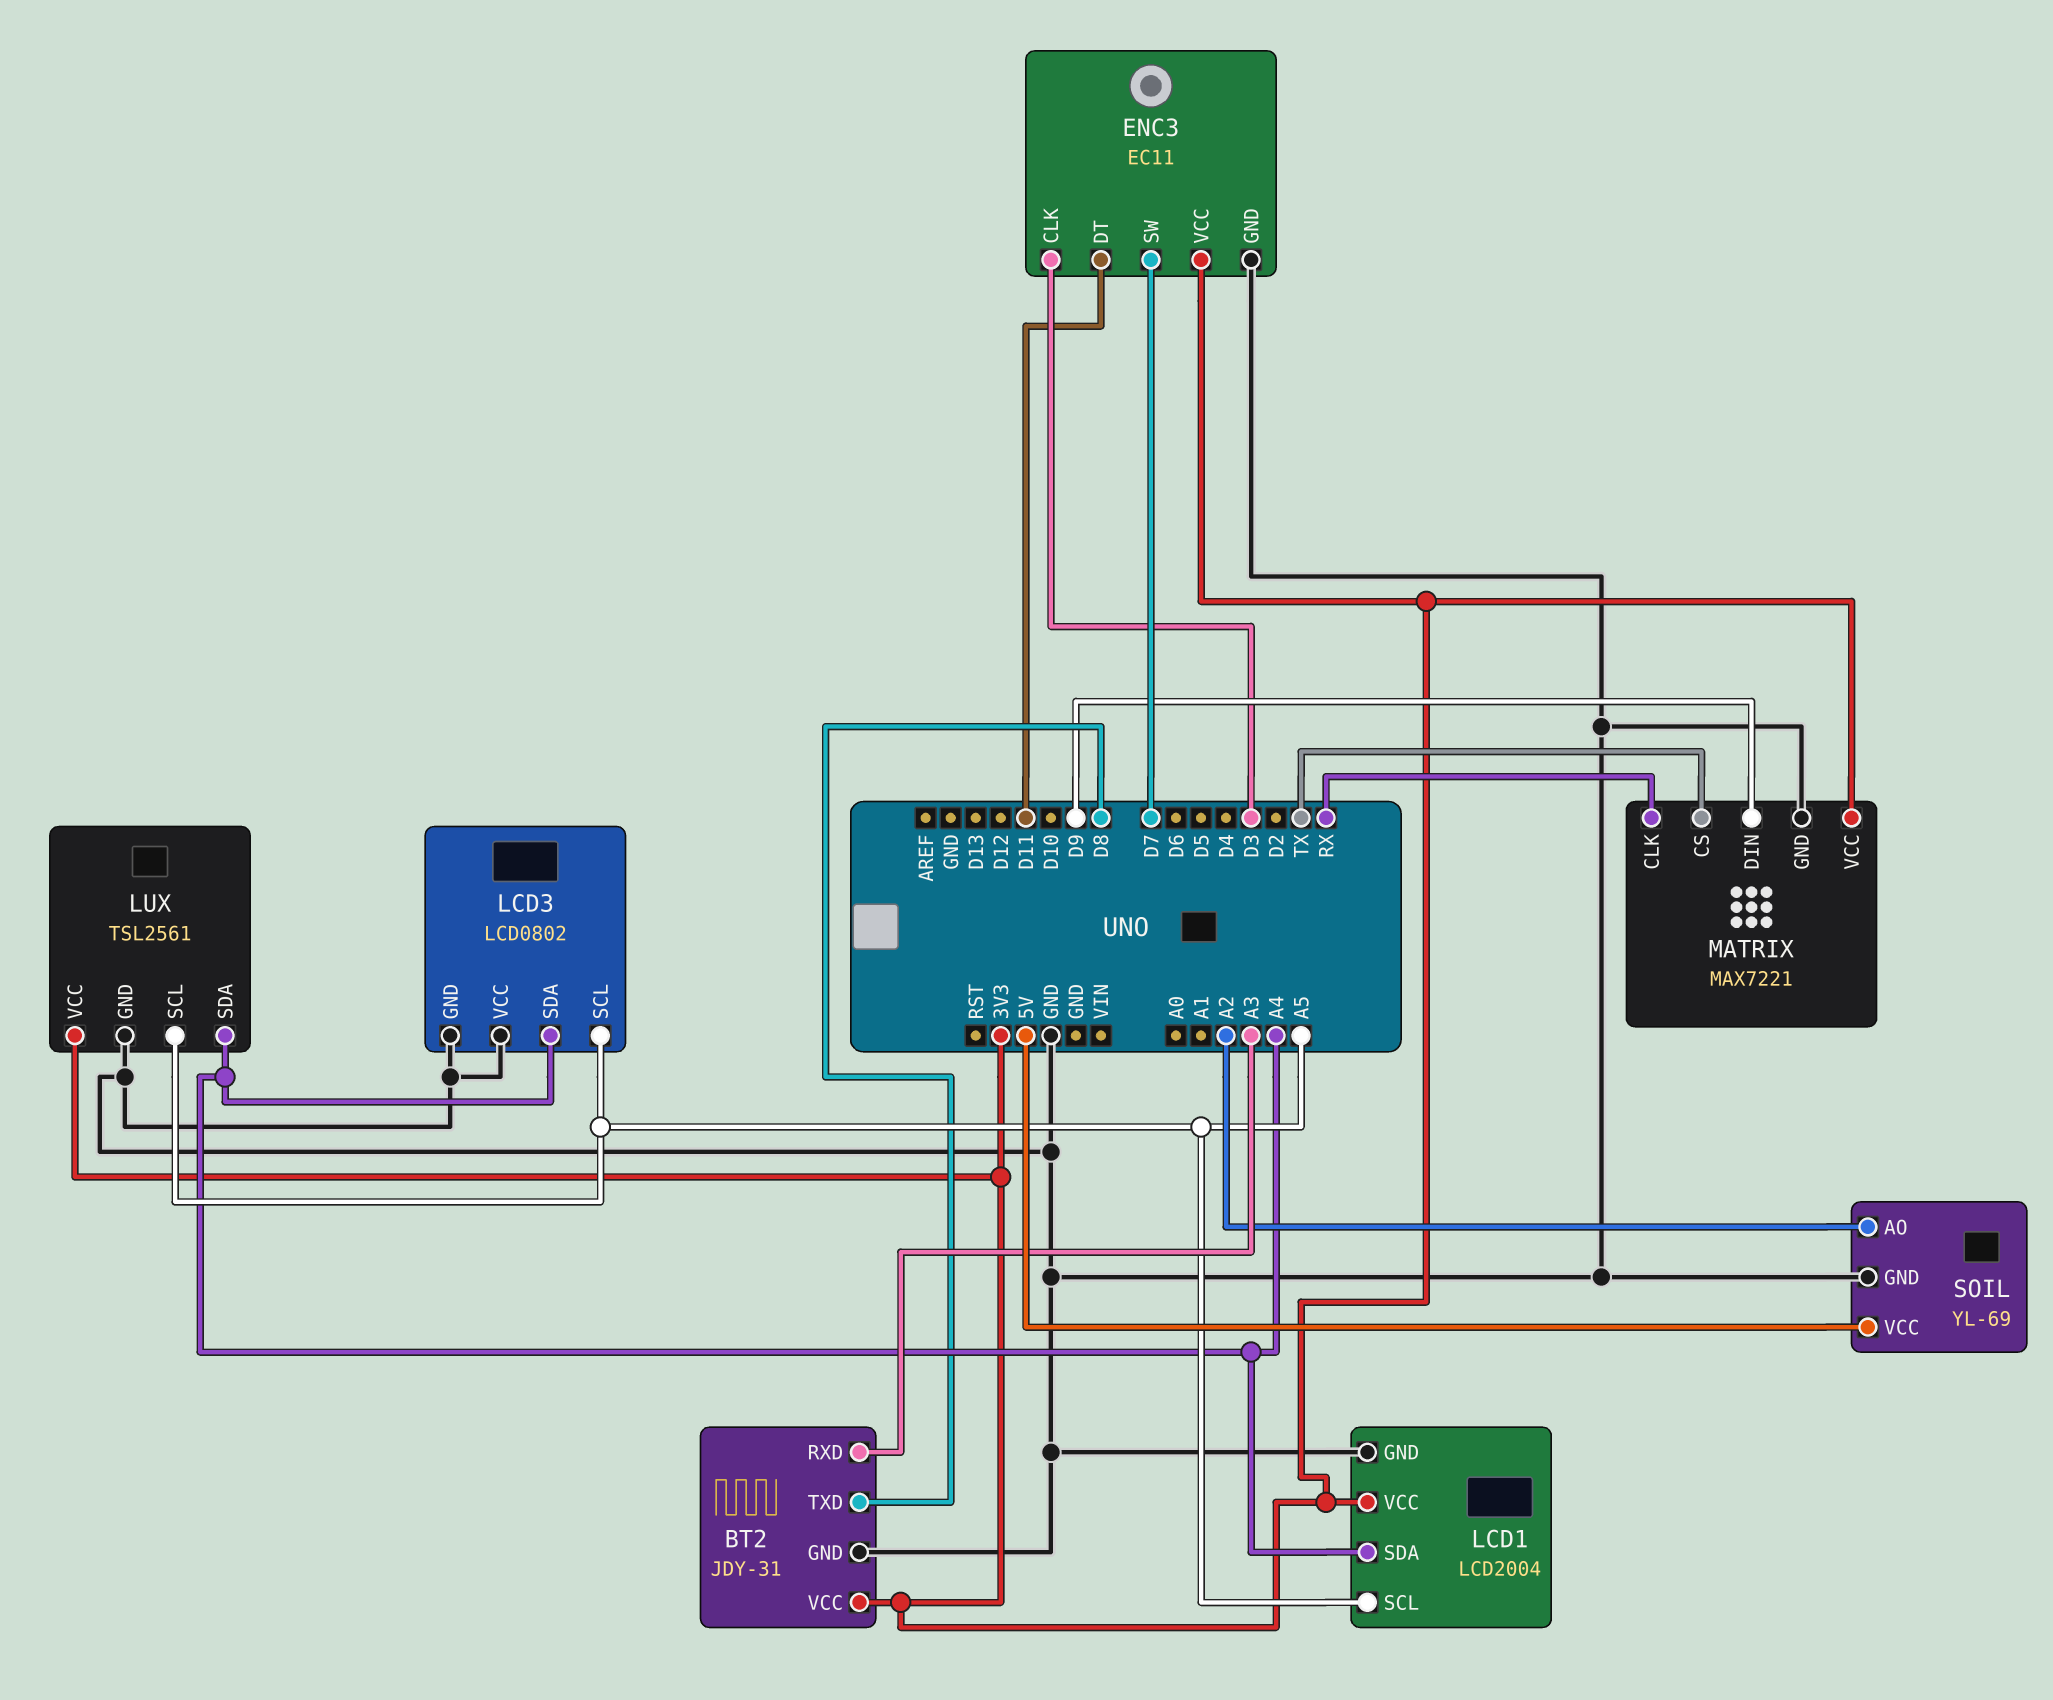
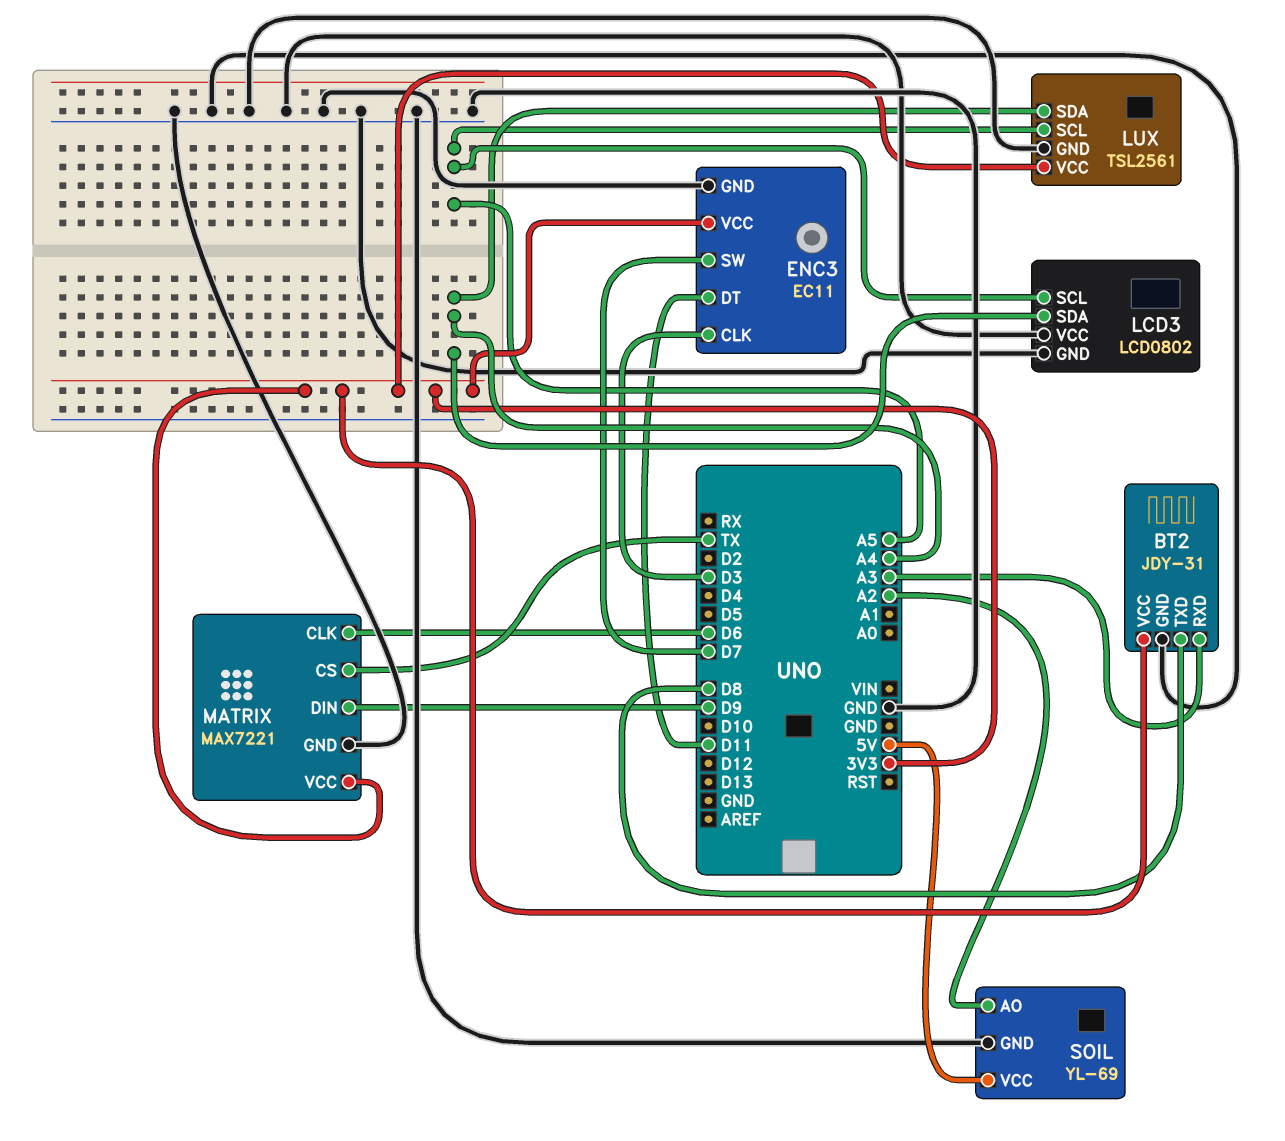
LCD1: LCD2004 -> none
LCD1 pin GND: GND -> none
LCD1 pin SCL: A5 -> none
LCD1 pin SDA: A4 -> none
LCD1 pin VCC: 3V3 -> none
MATRIX pin CLK: RX -> D6

